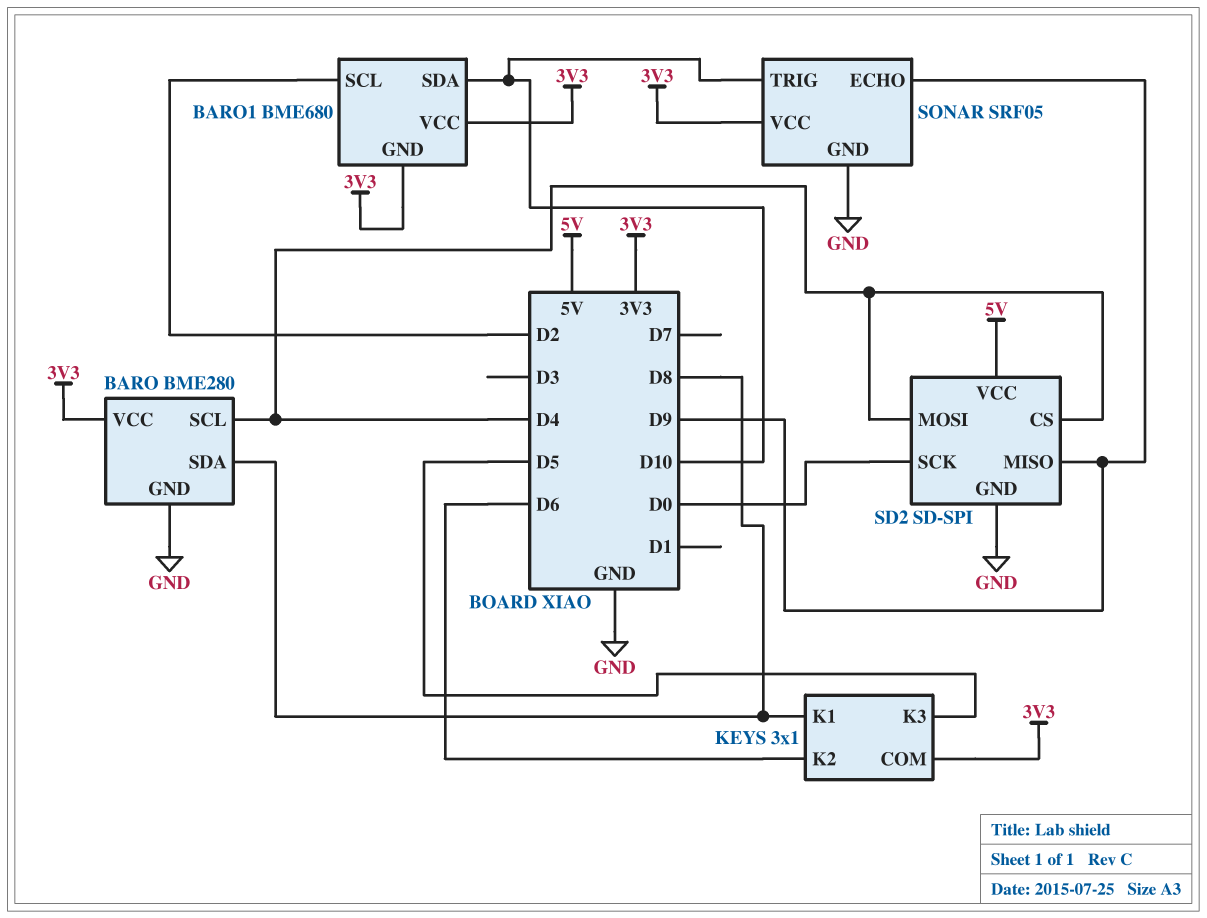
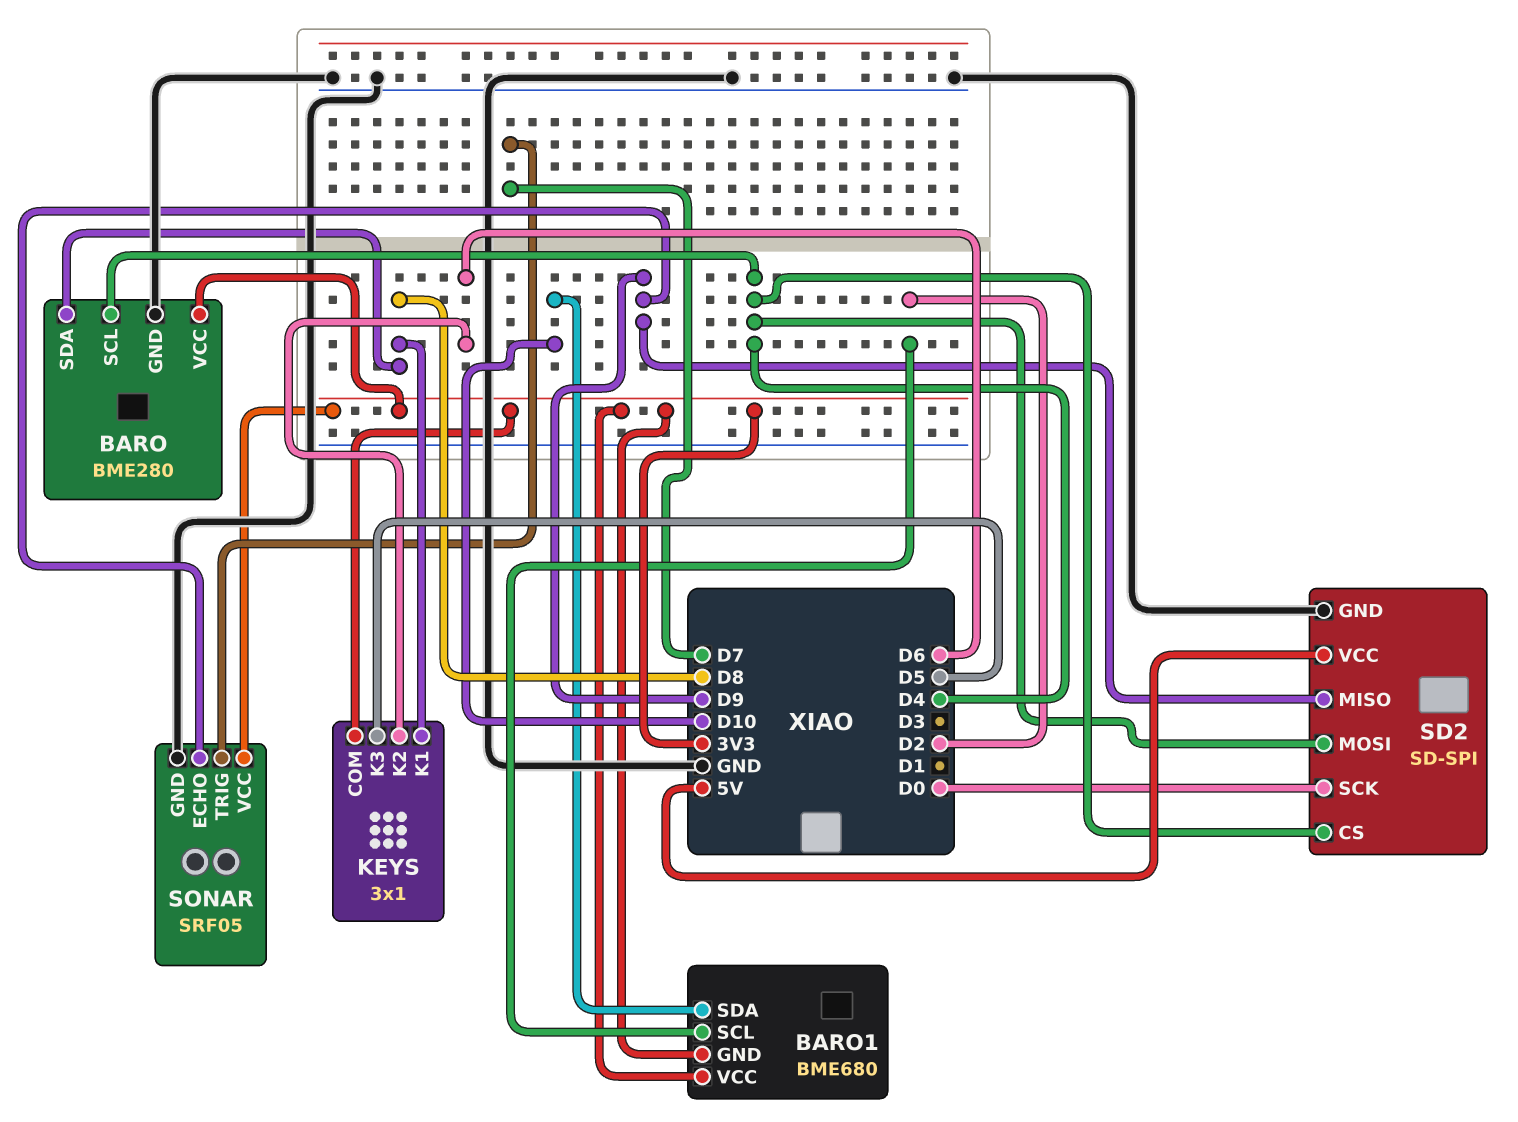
SONAR pin TRIG: D10 -> D7

